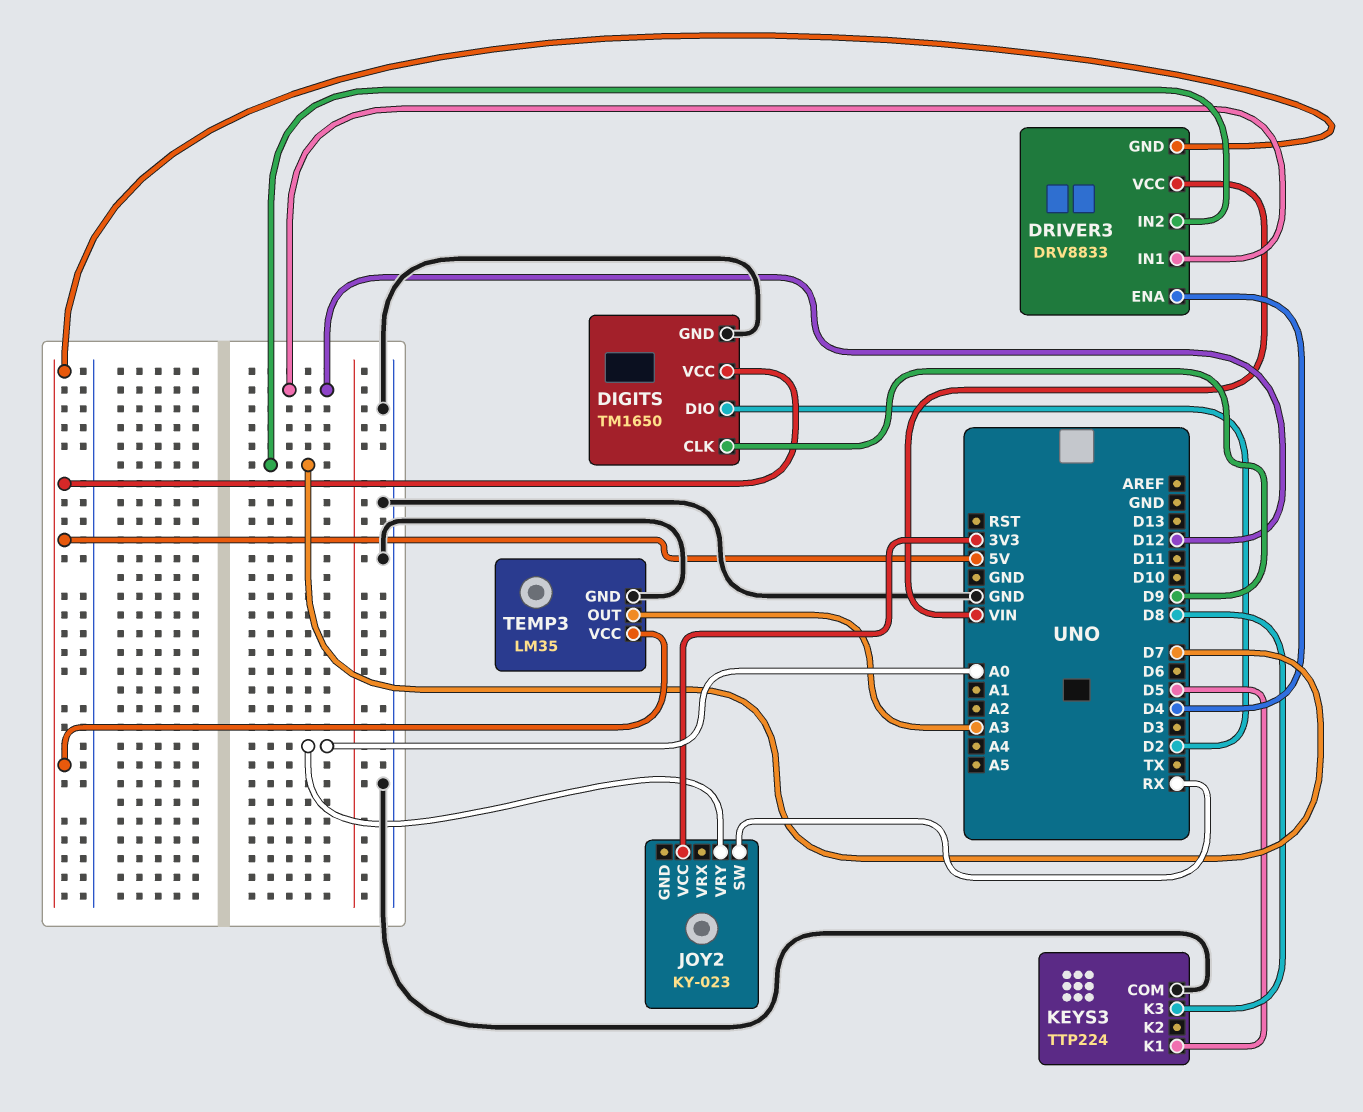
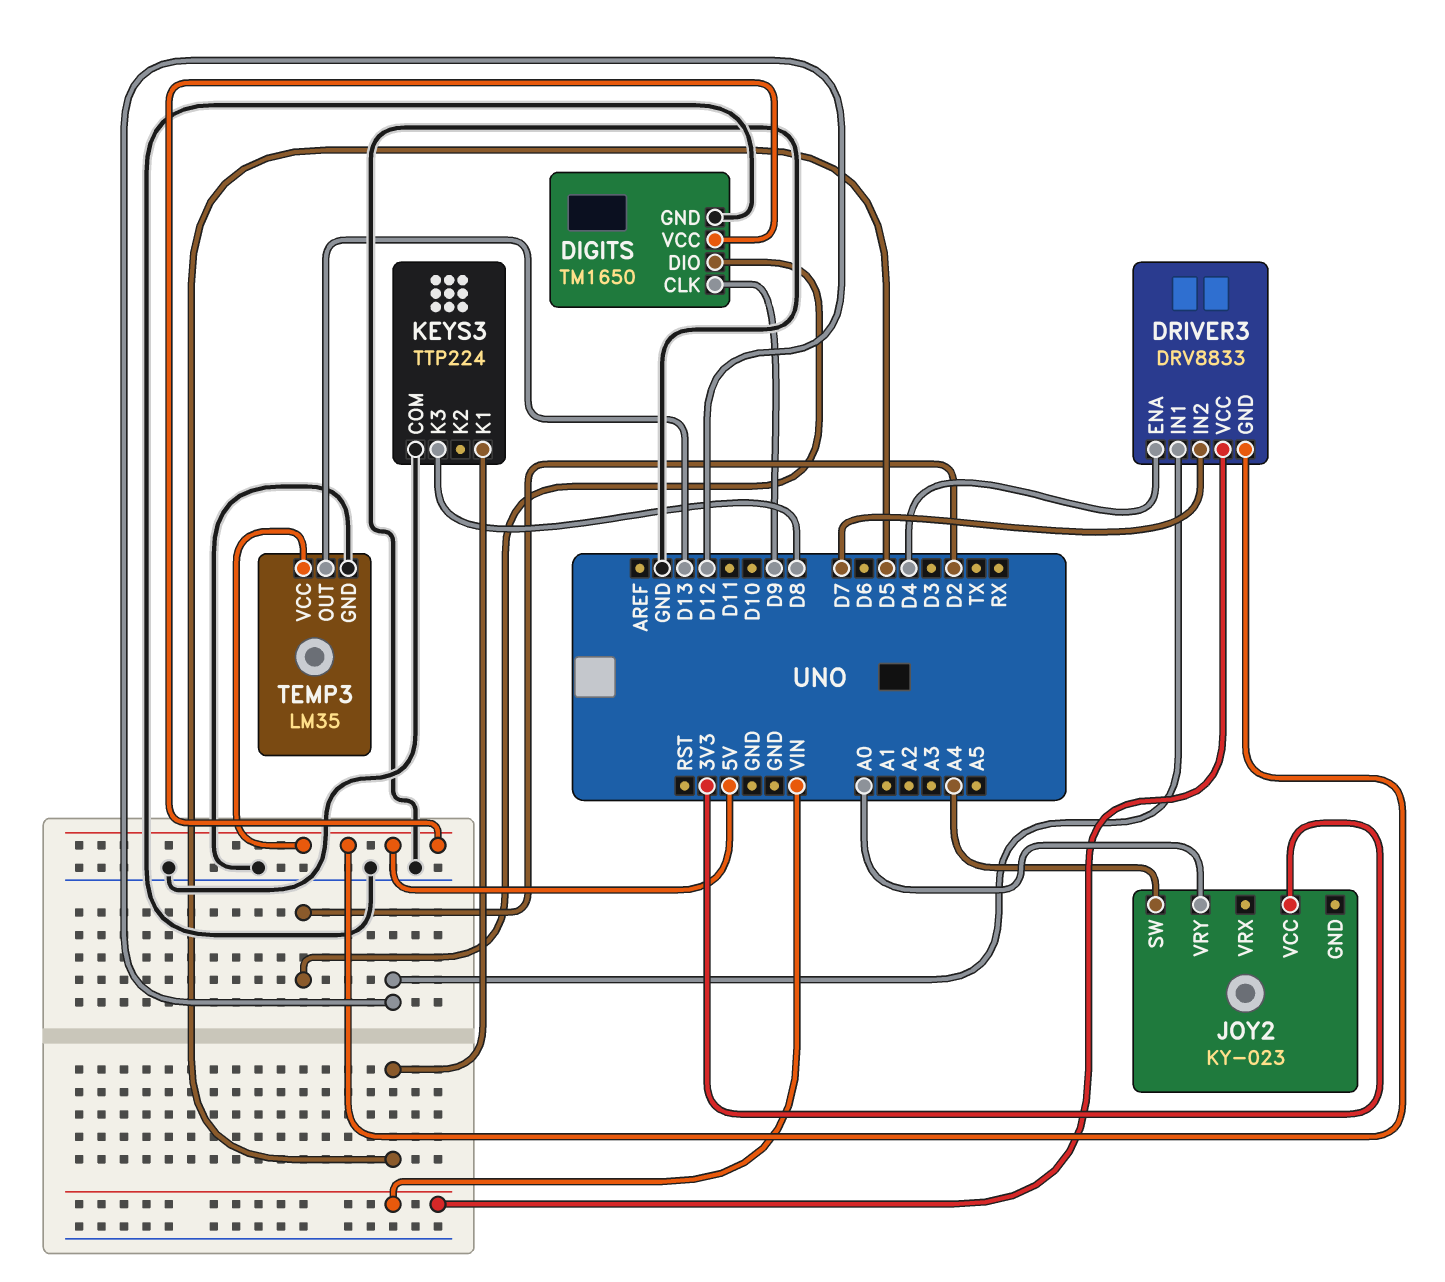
JOY2 pin SW: RX -> A4
TEMP3 pin OUT: A3 -> D13

